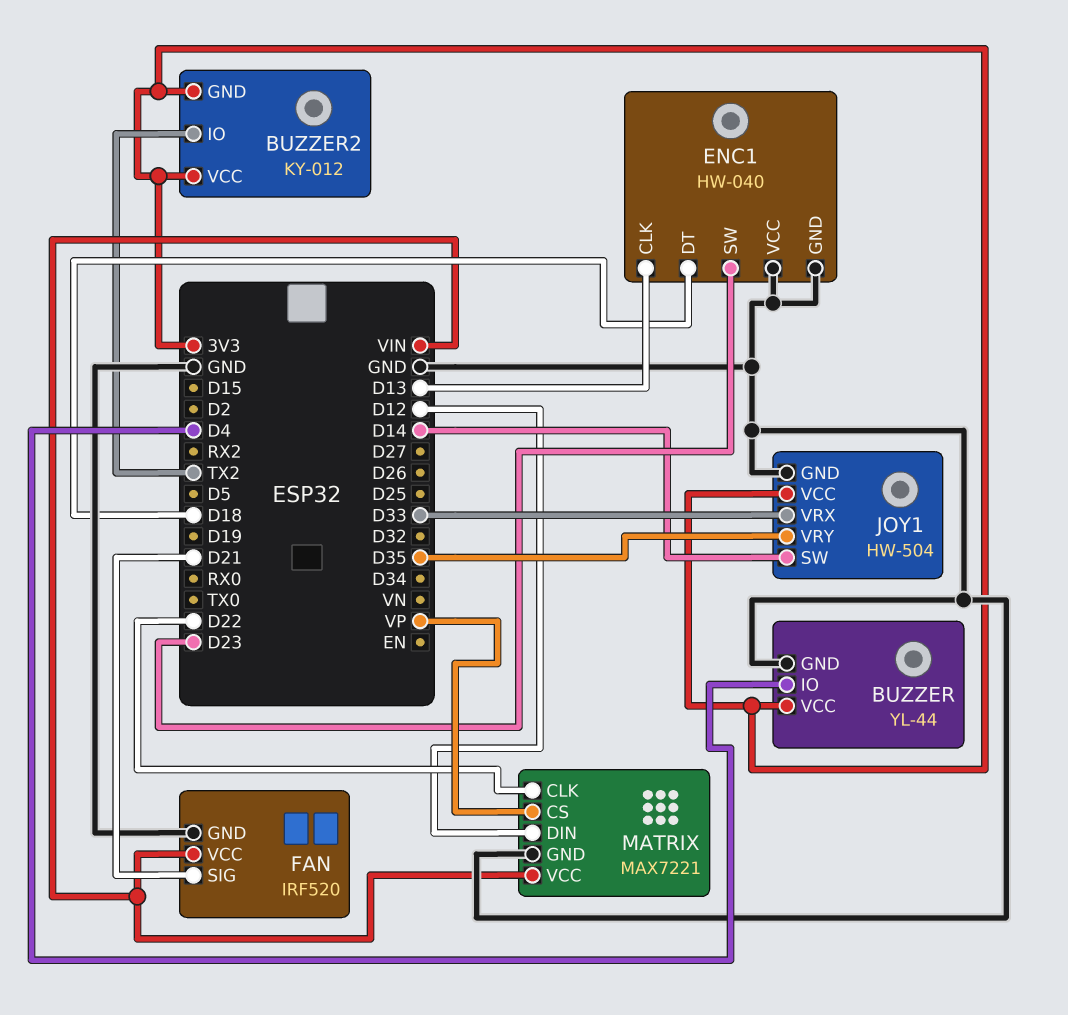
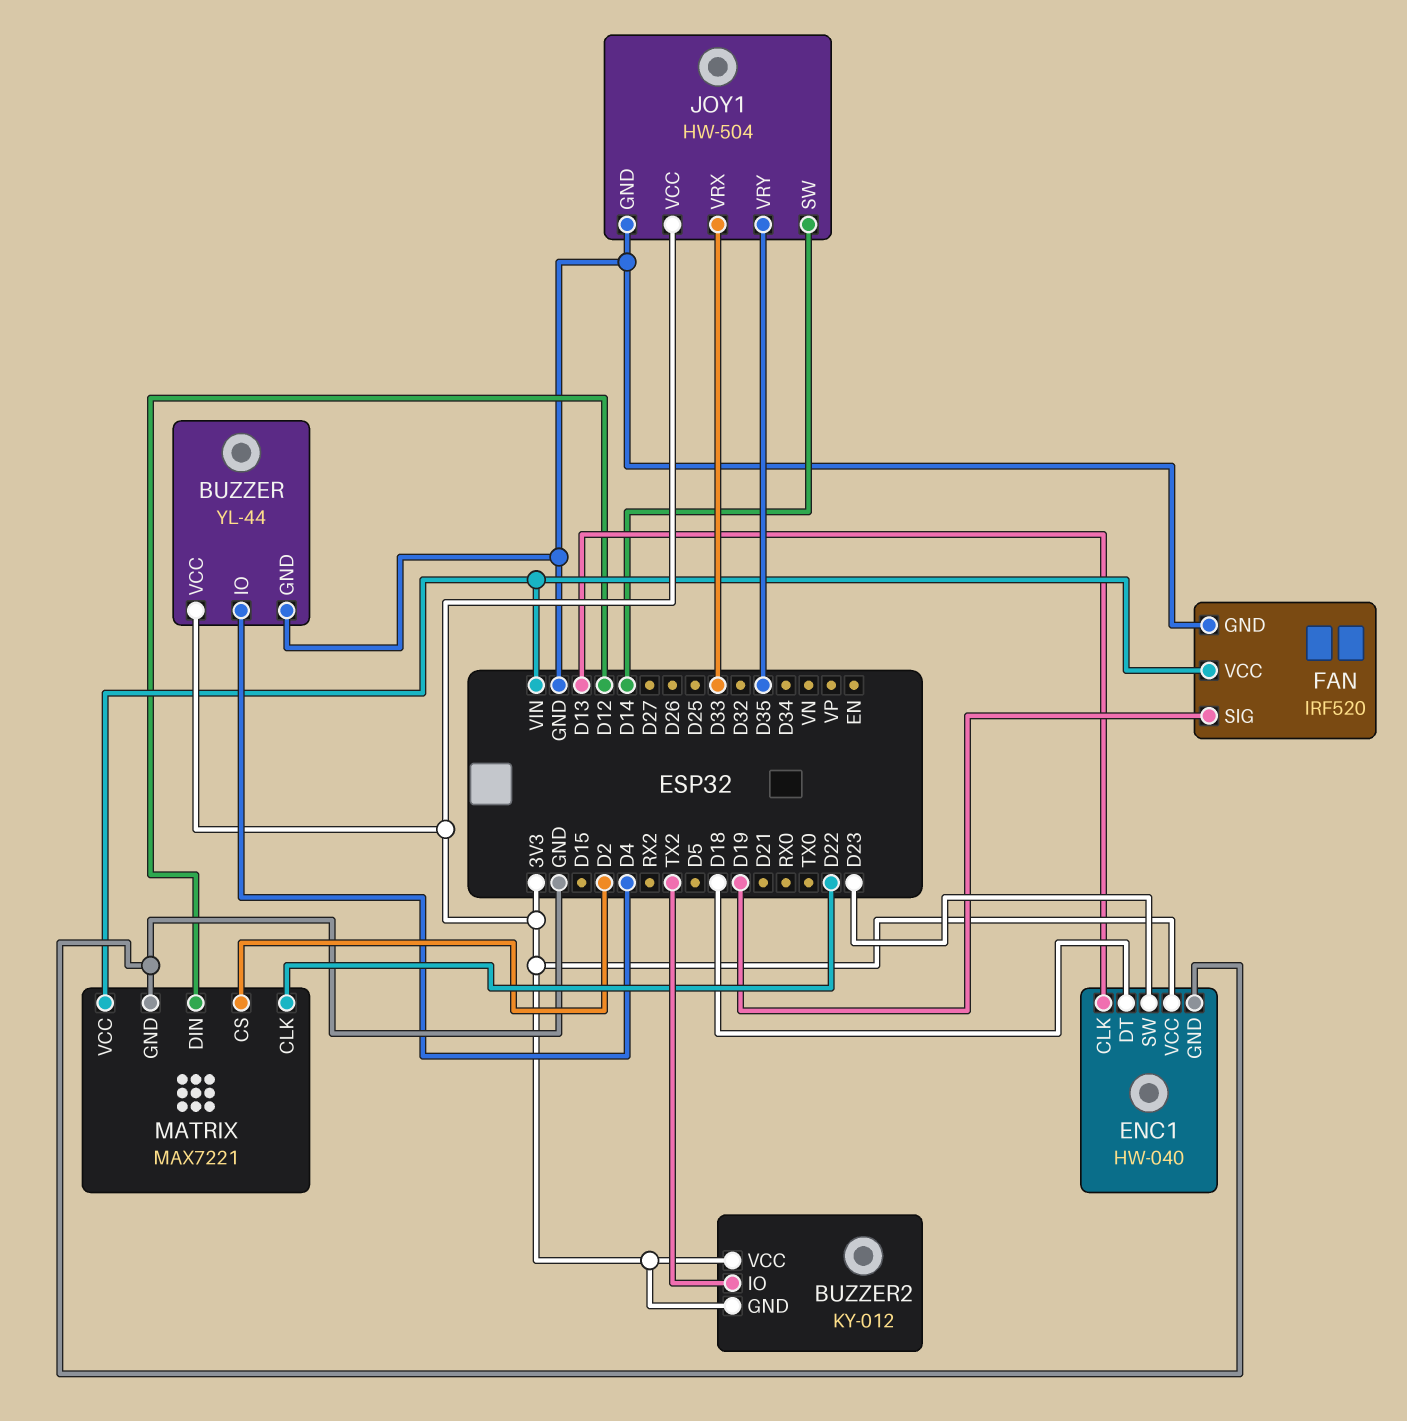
ENC1 pin VCC: GND -> 3V3
FAN pin SIG: D21 -> D19
MATRIX pin CS: VP -> D2

